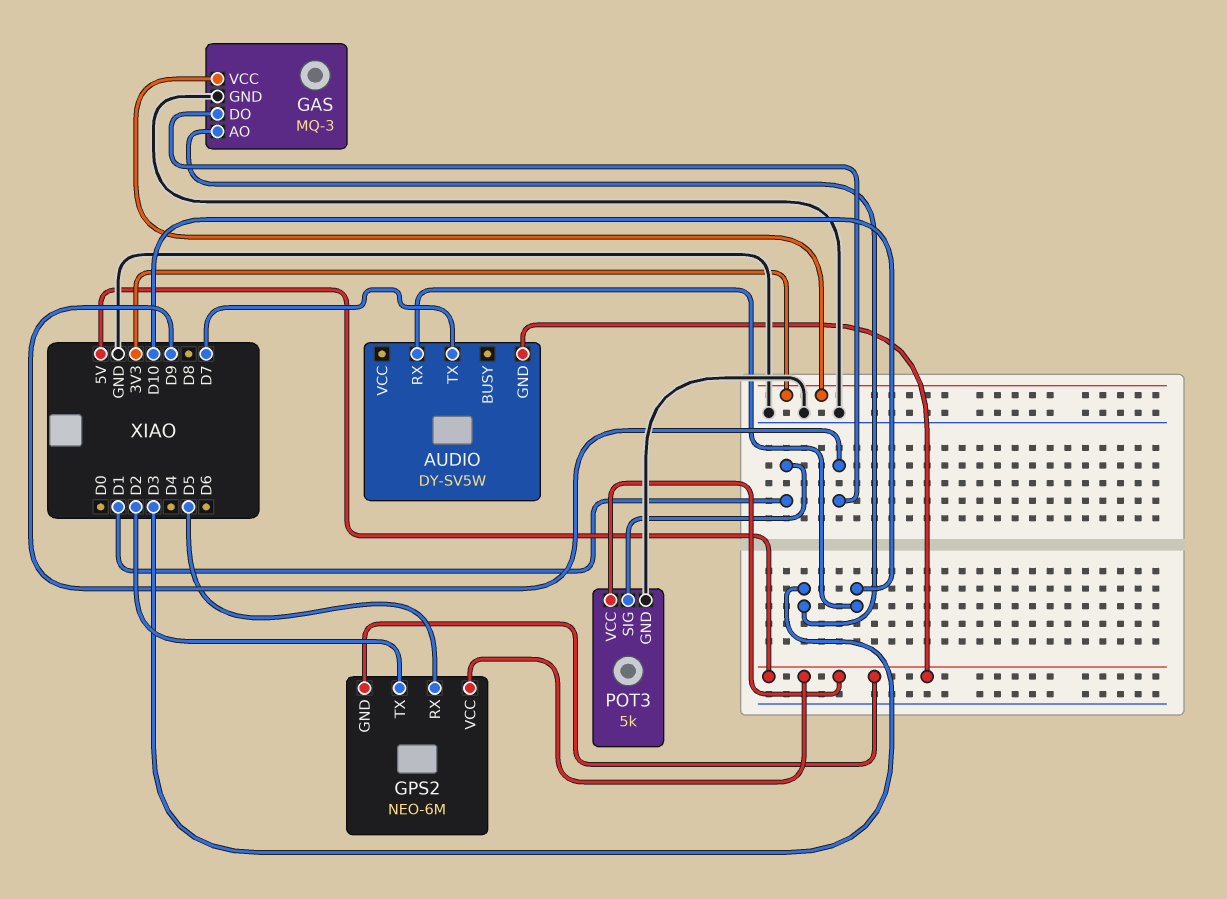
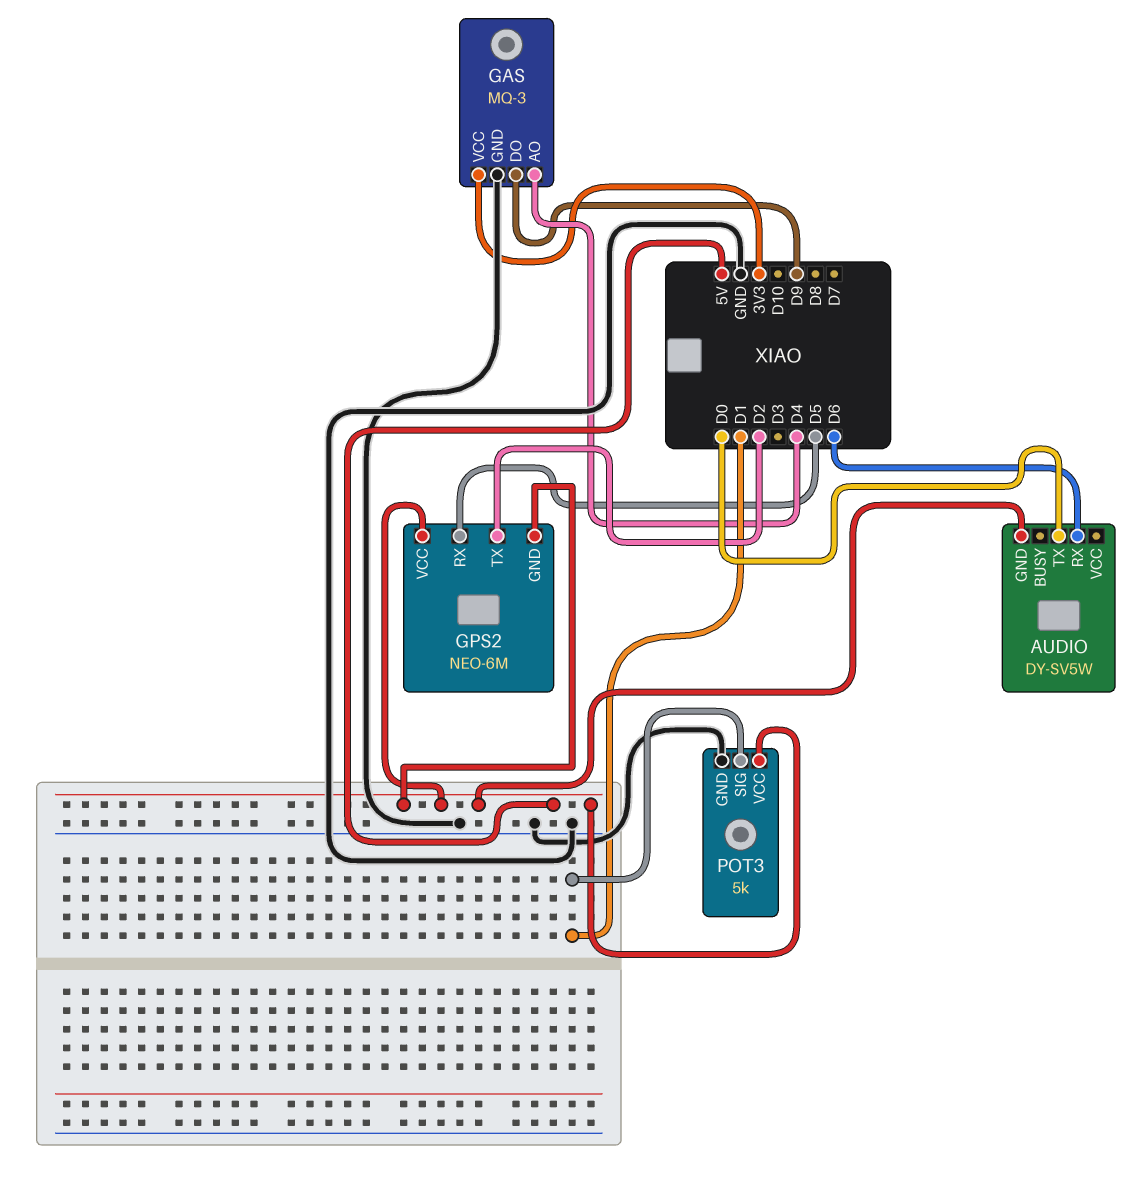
AUDIO pin RX: D10 -> D6
AUDIO pin TX: D7 -> D0
GAS pin AO: D3 -> D4

